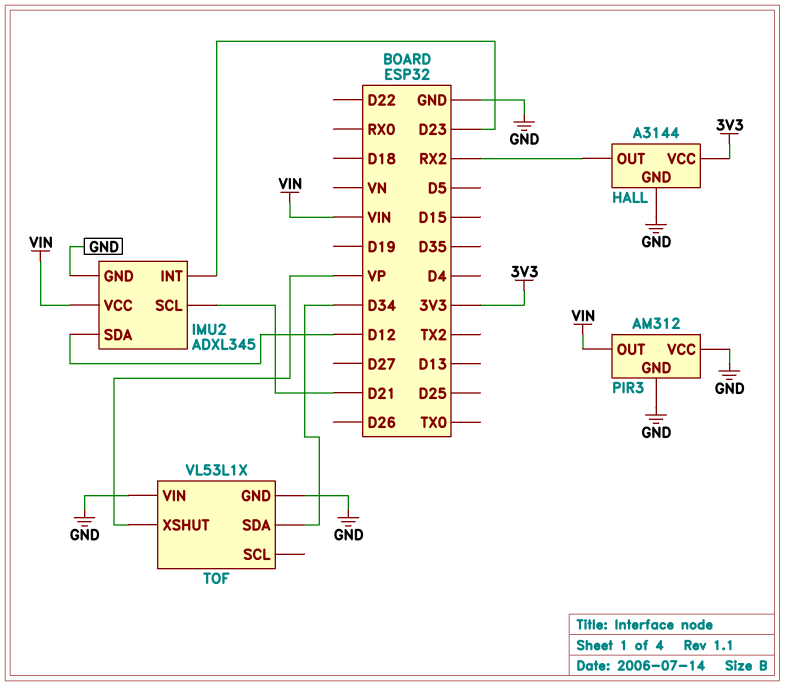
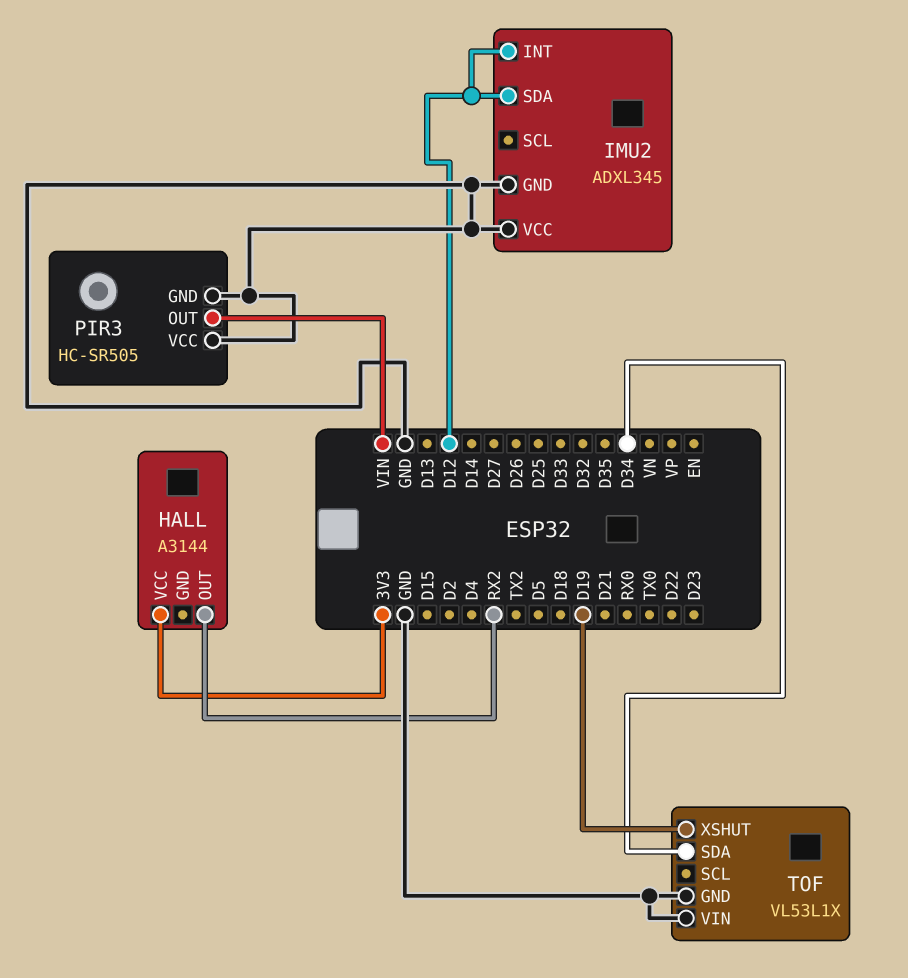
HALL pin GND: GND -> none
IMU2 pin INT: D23 -> D12
IMU2 pin SCL: D21 -> none
IMU2 pin VCC: VIN -> GND
PIR3: AM312 -> HC-SR505
TOF pin XSHUT: VP -> D19

